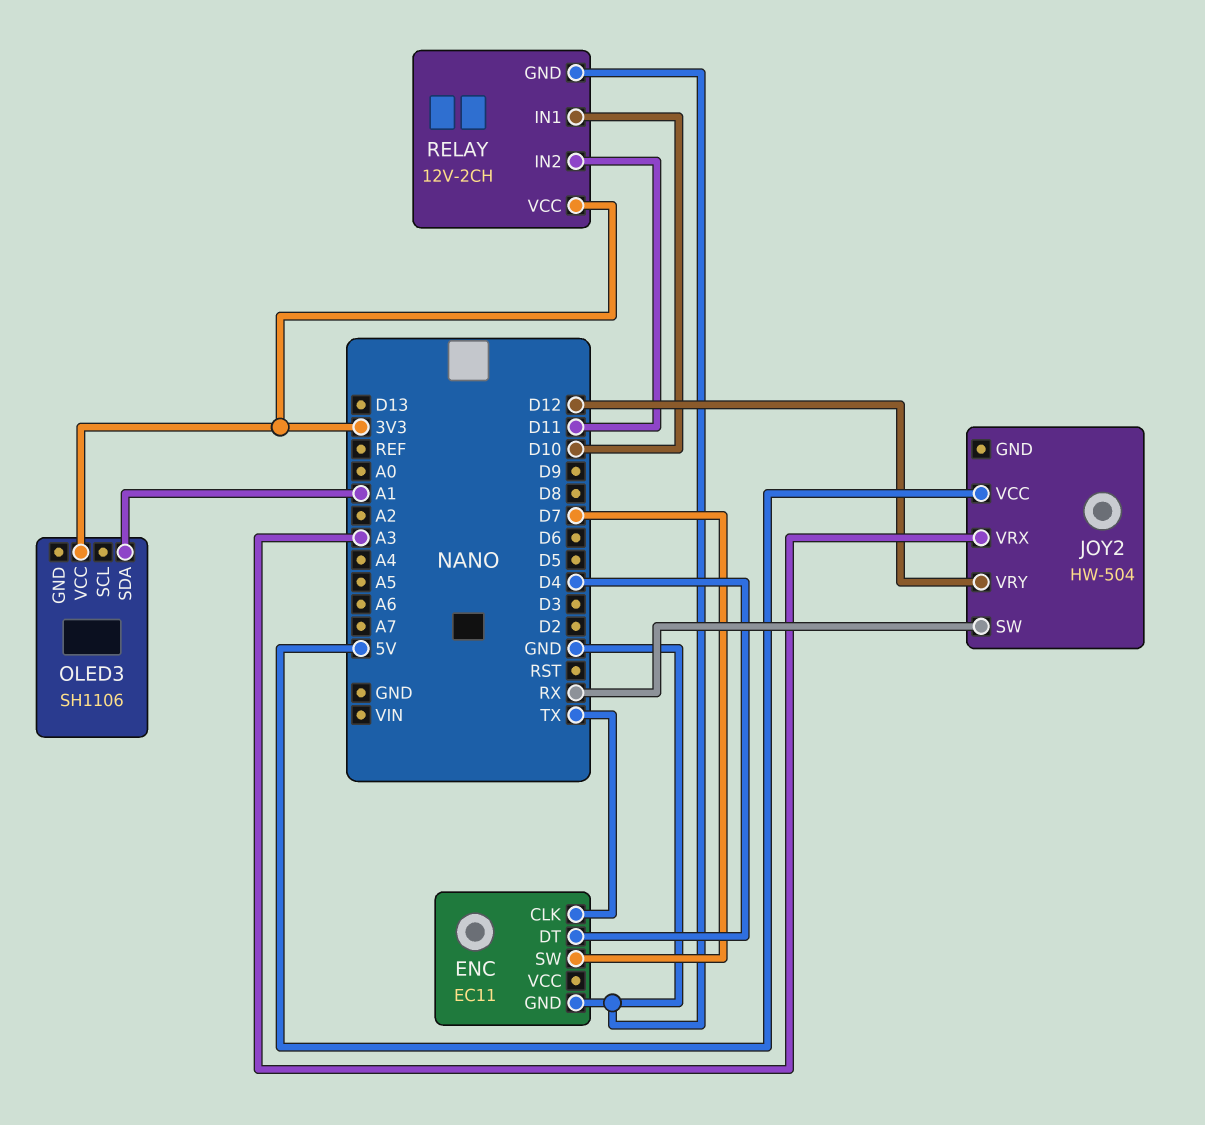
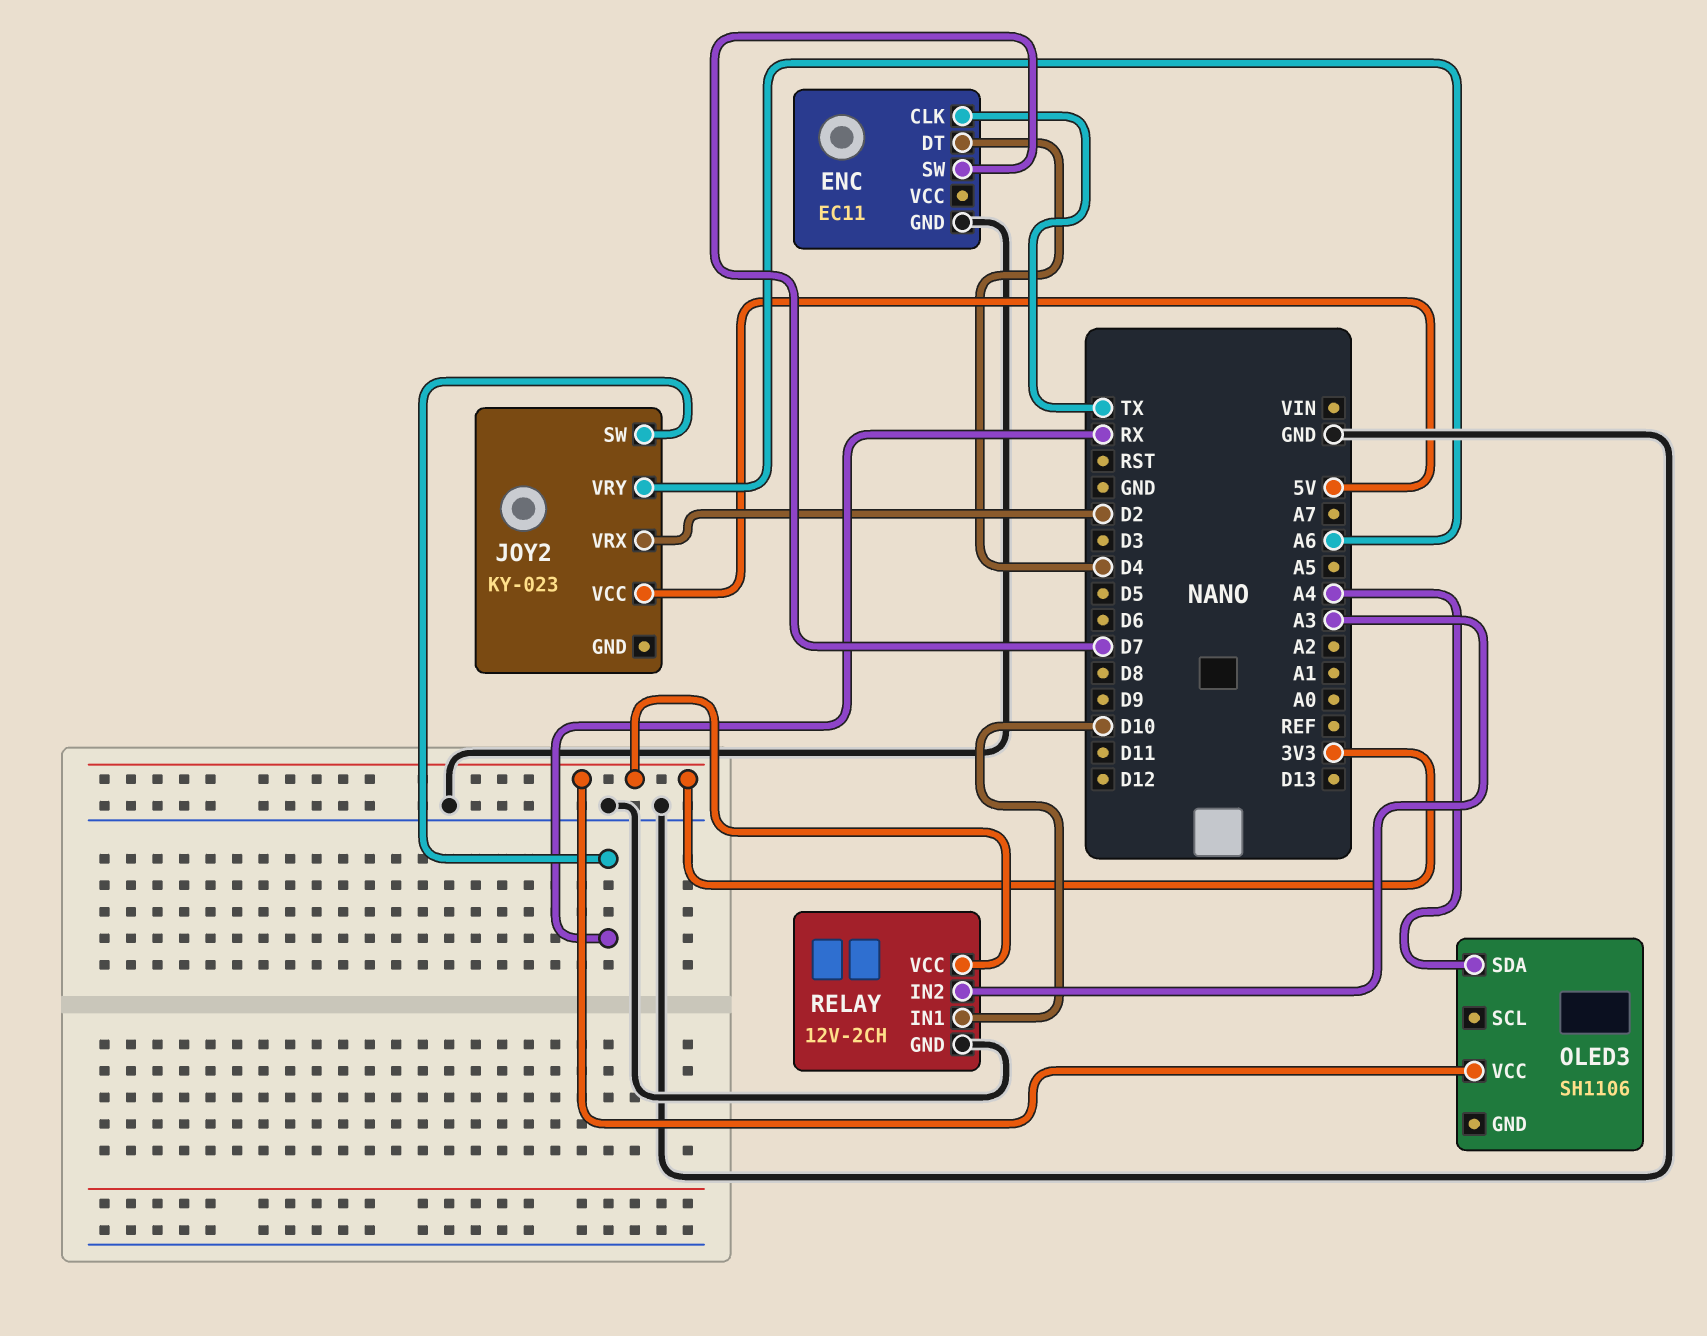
JOY2: HW-504 -> KY-023
JOY2 pin VRX: A3 -> D2
JOY2 pin VRY: D12 -> A6
OLED3 pin SDA: A1 -> A4
RELAY pin IN2: D11 -> A3

